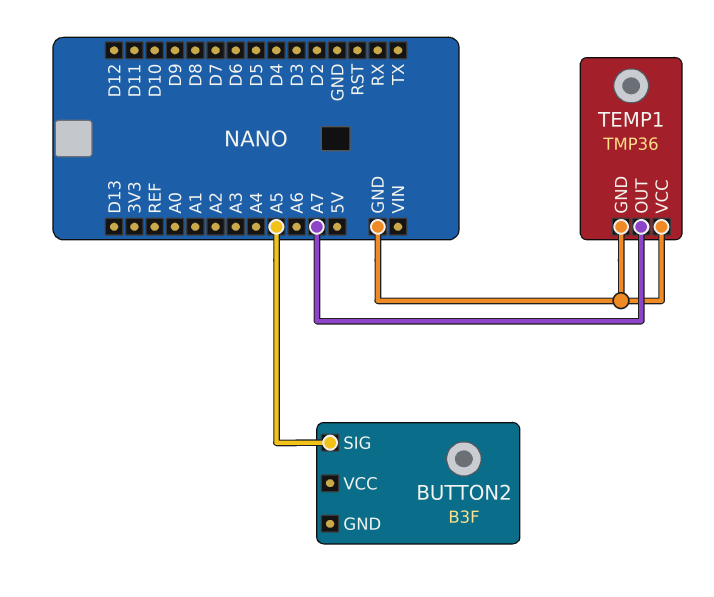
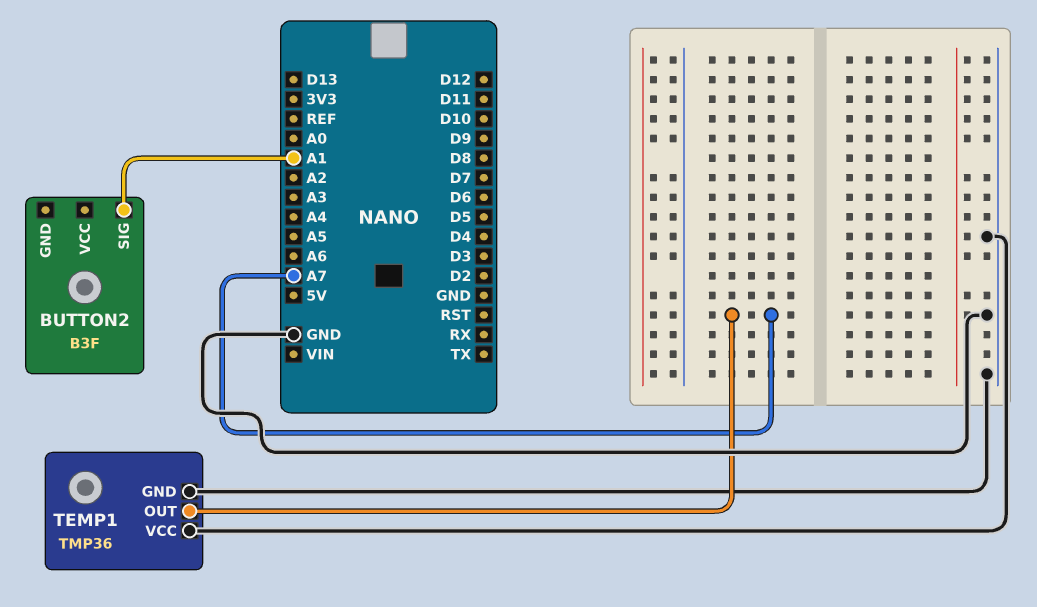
BUTTON2 pin SIG: A5 -> A1

